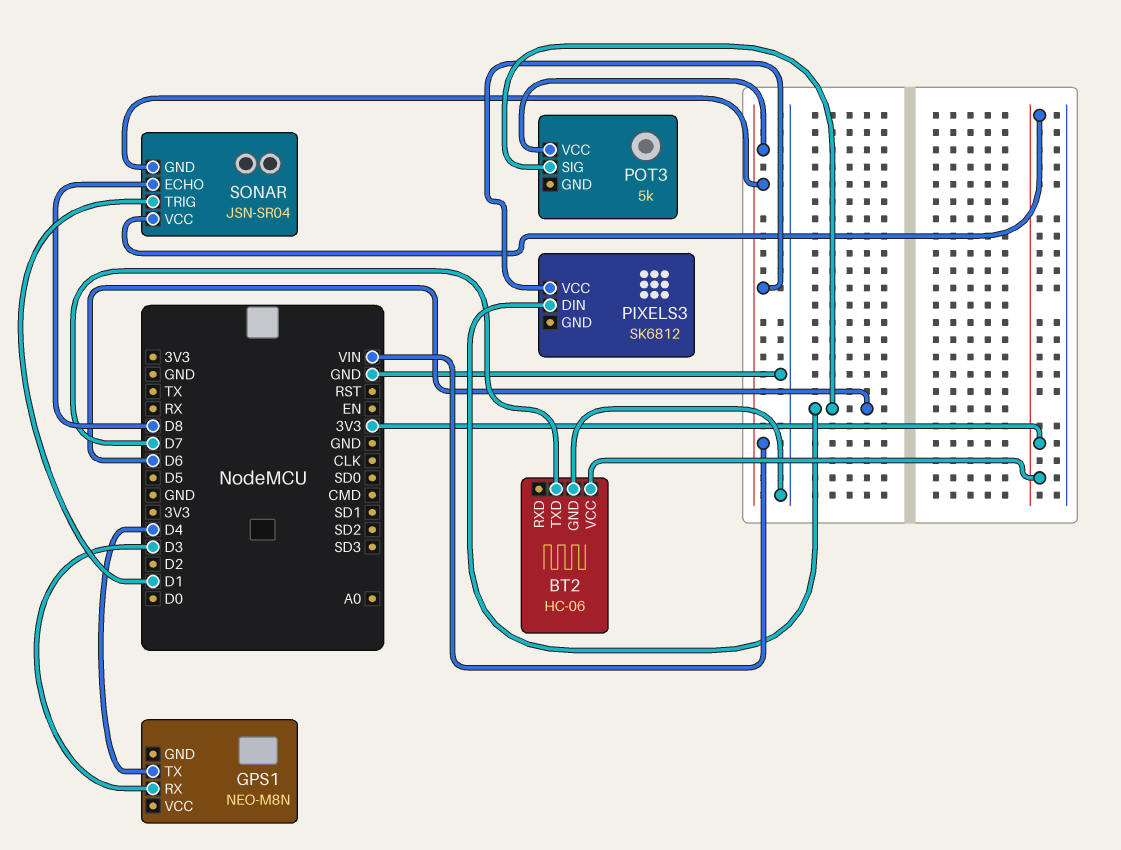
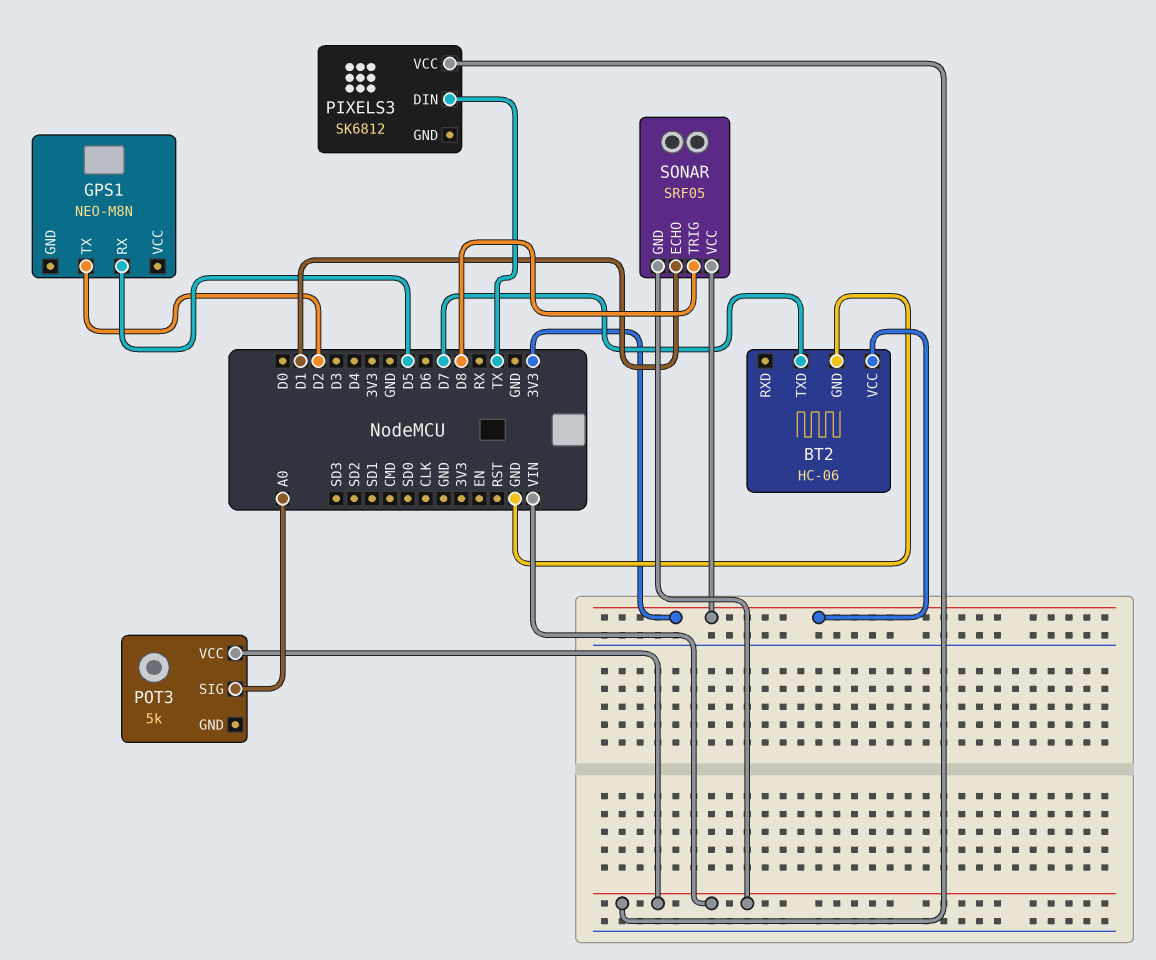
GPS1 pin RX: D3 -> D5
GPS1 pin TX: D4 -> D2
PIXELS3 pin DIN: D6 -> TX
POT3 pin SIG: D6 -> A0
SONAR: JSN-SR04 -> SRF05
SONAR pin ECHO: D8 -> D1
SONAR pin TRIG: D1 -> D8

